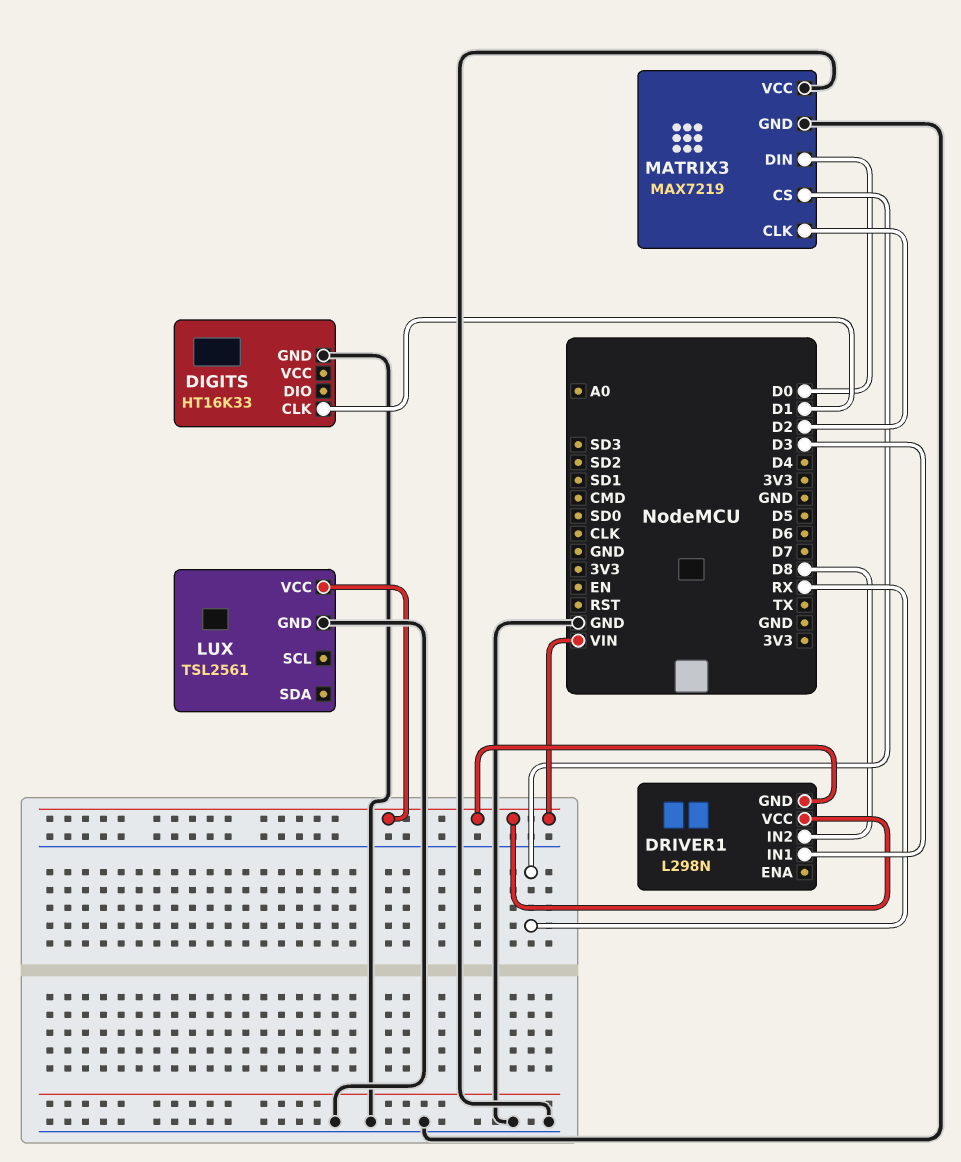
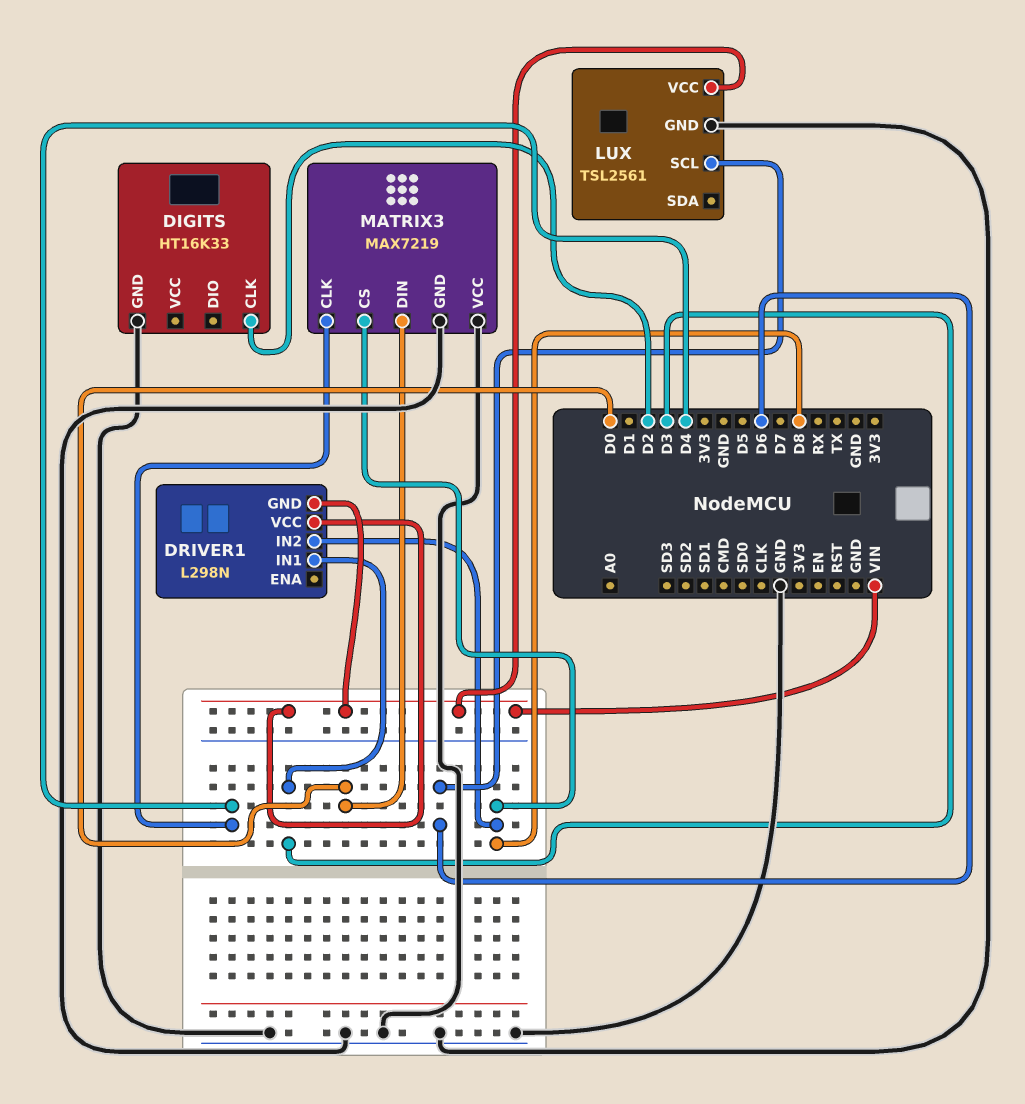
DIGITS pin CLK: D1 -> D2
LUX pin SCL: none -> D6
MATRIX3 pin CLK: D2 -> D4
MATRIX3 pin CS: RX -> D8

